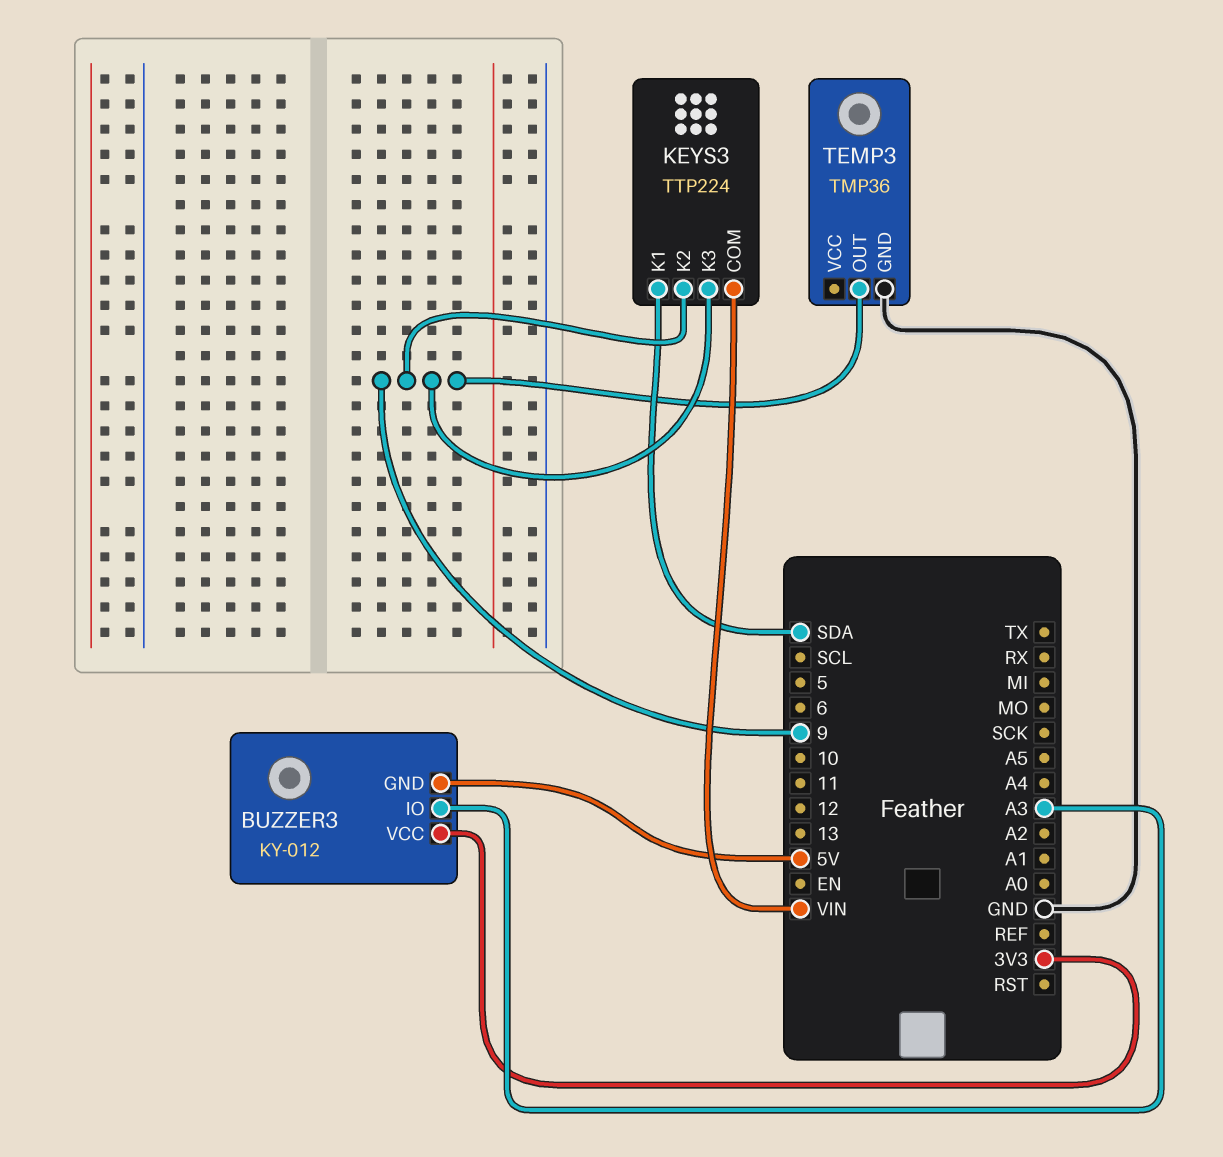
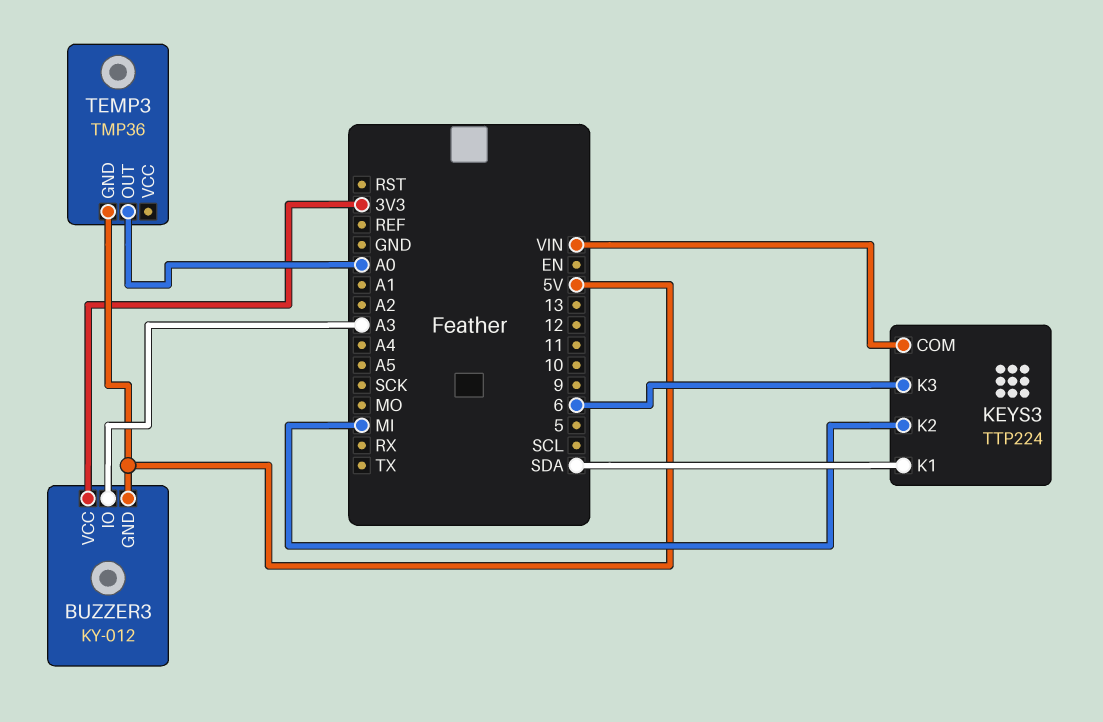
KEYS3 pin K2: 9 -> MI
KEYS3 pin K3: 9 -> 6
TEMP3 pin GND: GND -> 5V
TEMP3 pin OUT: 9 -> A0

